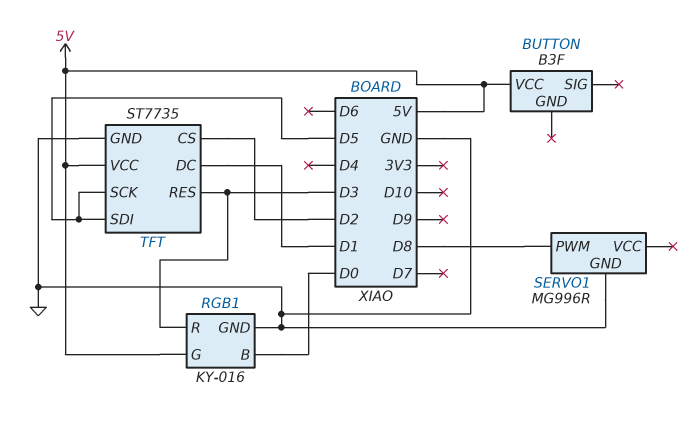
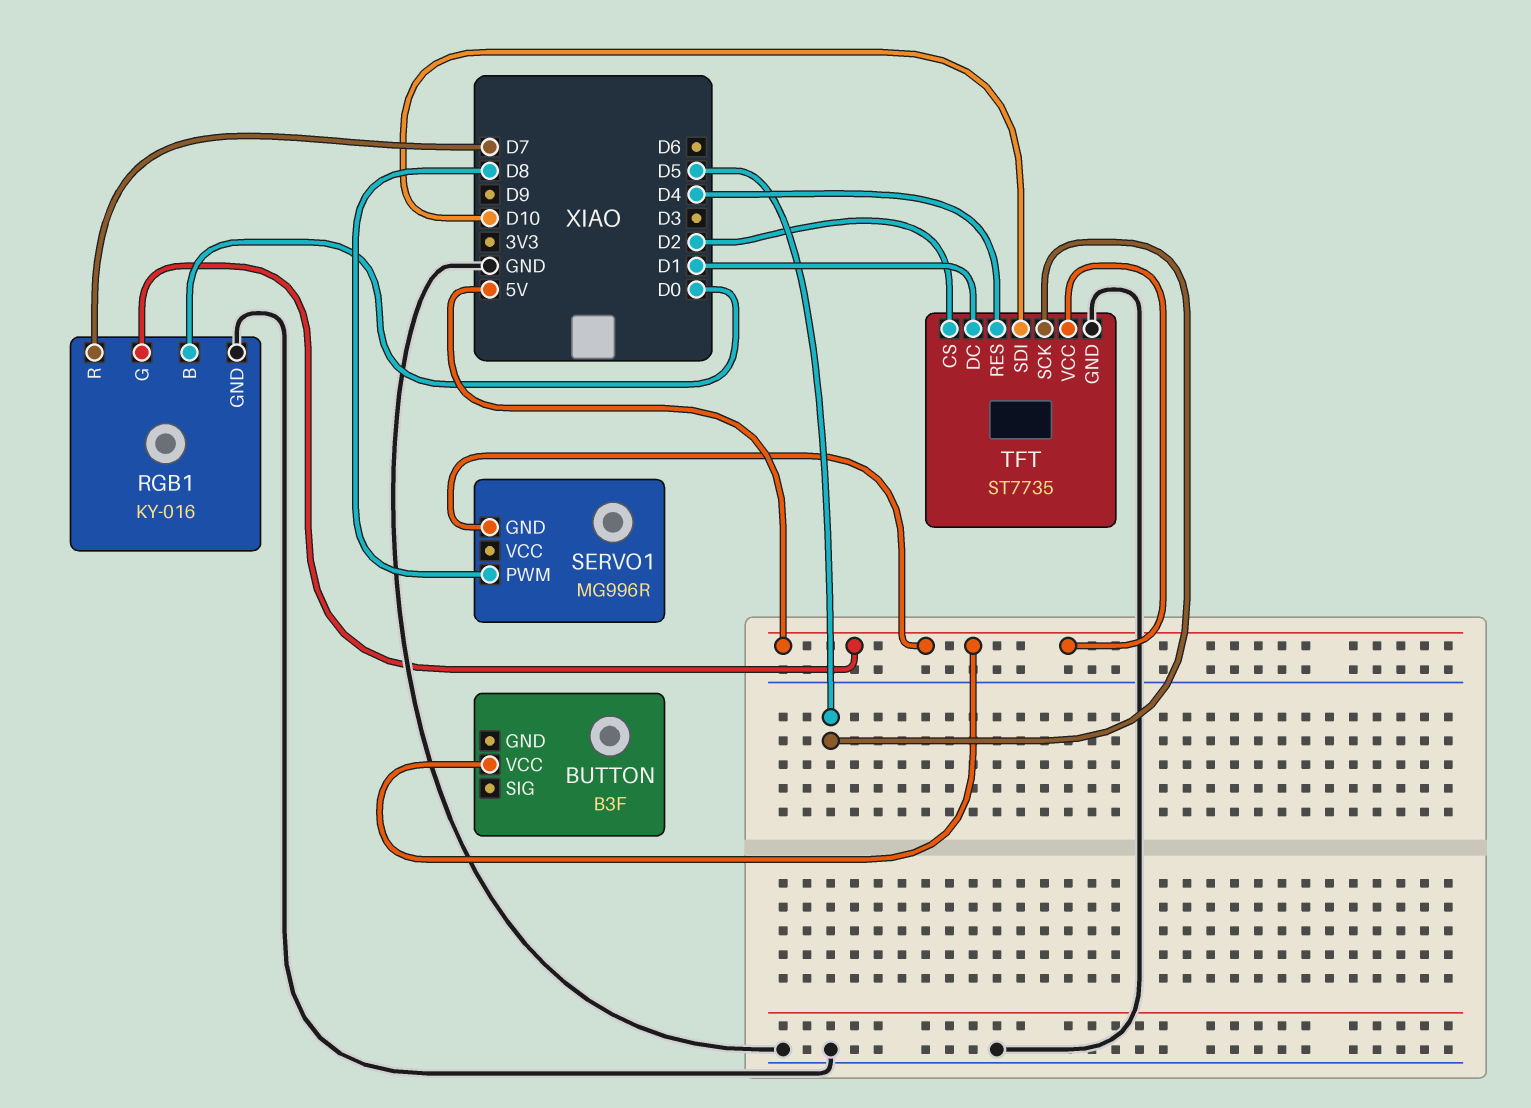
RGB1 pin R: D3 -> D7
SERVO1 pin GND: GND -> 5V
TFT pin RES: D3 -> D4
TFT pin SDI: D5 -> D10

